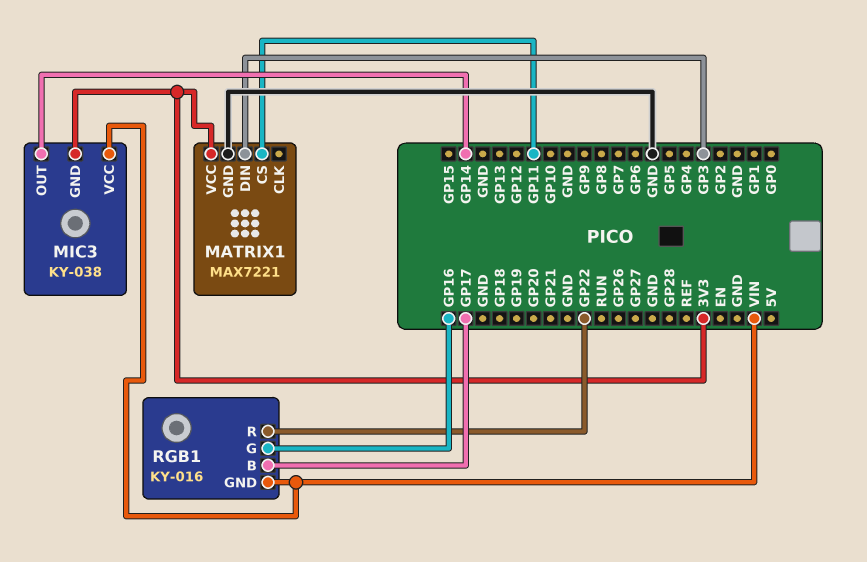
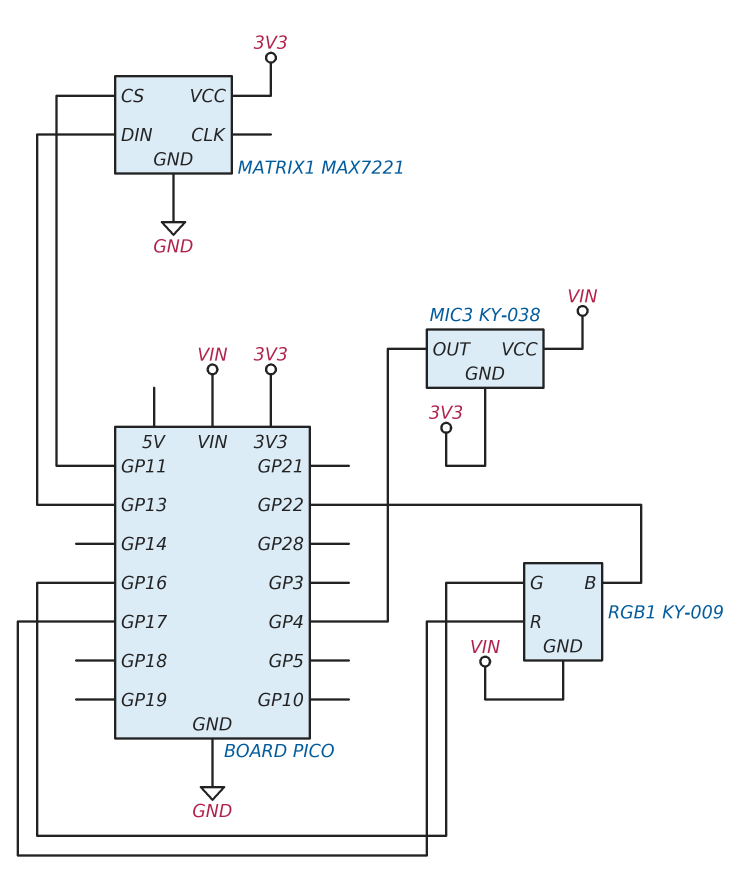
MATRIX1 pin DIN: GP3 -> GP13
MIC3 pin OUT: GP14 -> GP4
RGB1: KY-016 -> KY-009
RGB1 pin B: GP17 -> GP22
RGB1 pin R: GP22 -> GP17

